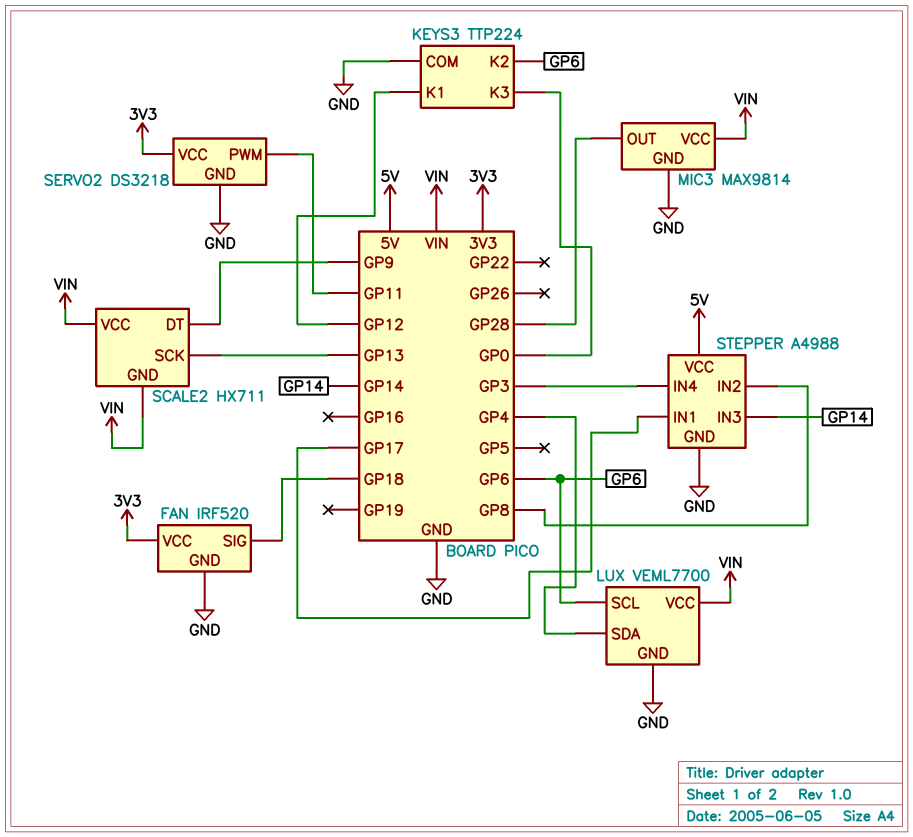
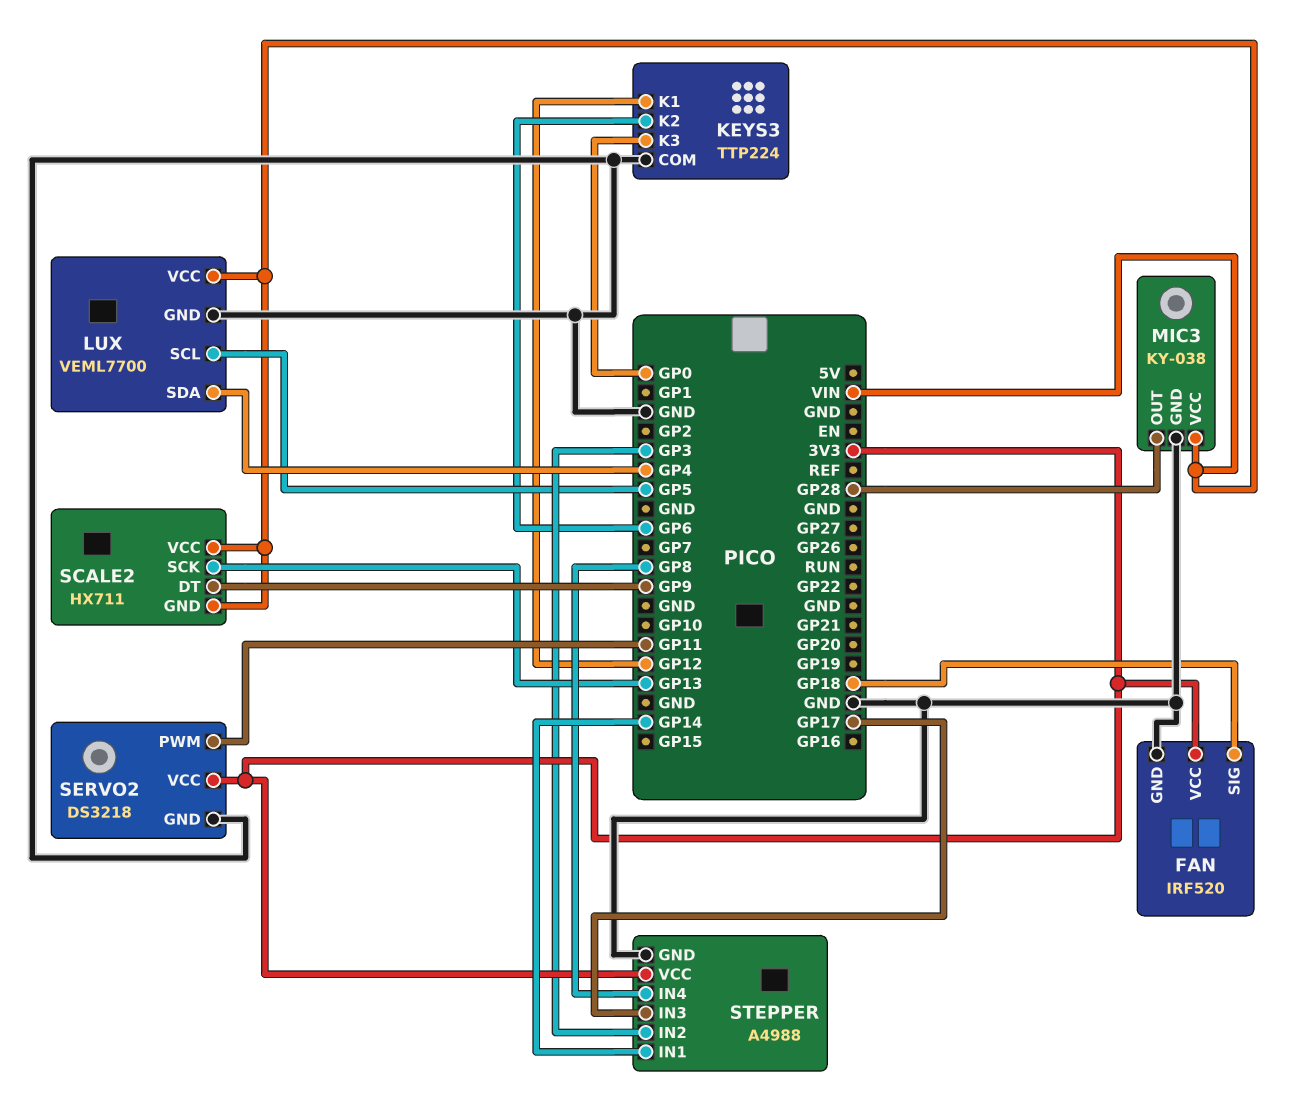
LUX pin SCL: GP6 -> GP5
MIC3: MAX9814 -> KY-038
STEPPER pin IN1: GP17 -> GP14
STEPPER pin IN2: GP8 -> GP3
STEPPER pin IN3: GP14 -> GP17
STEPPER pin IN4: GP3 -> GP8
STEPPER pin VCC: 5V -> 3V3

